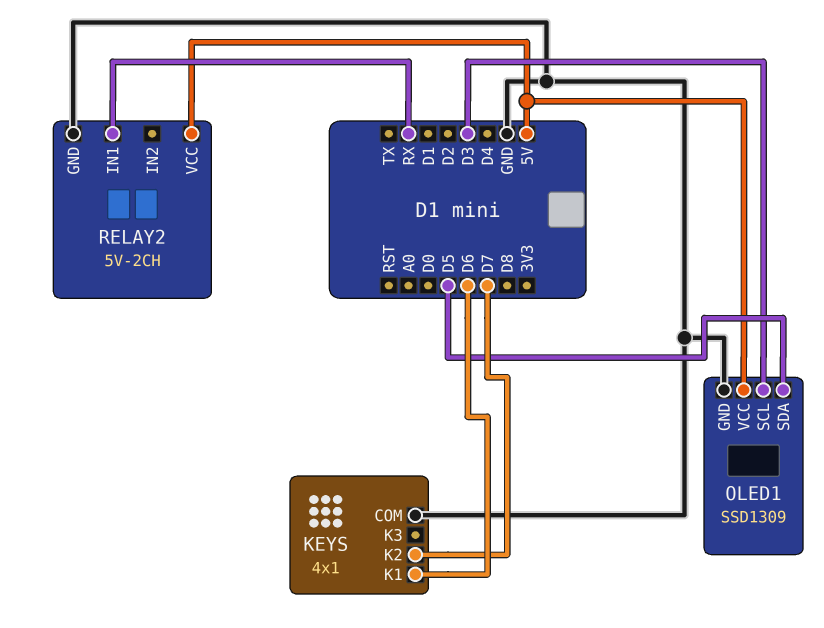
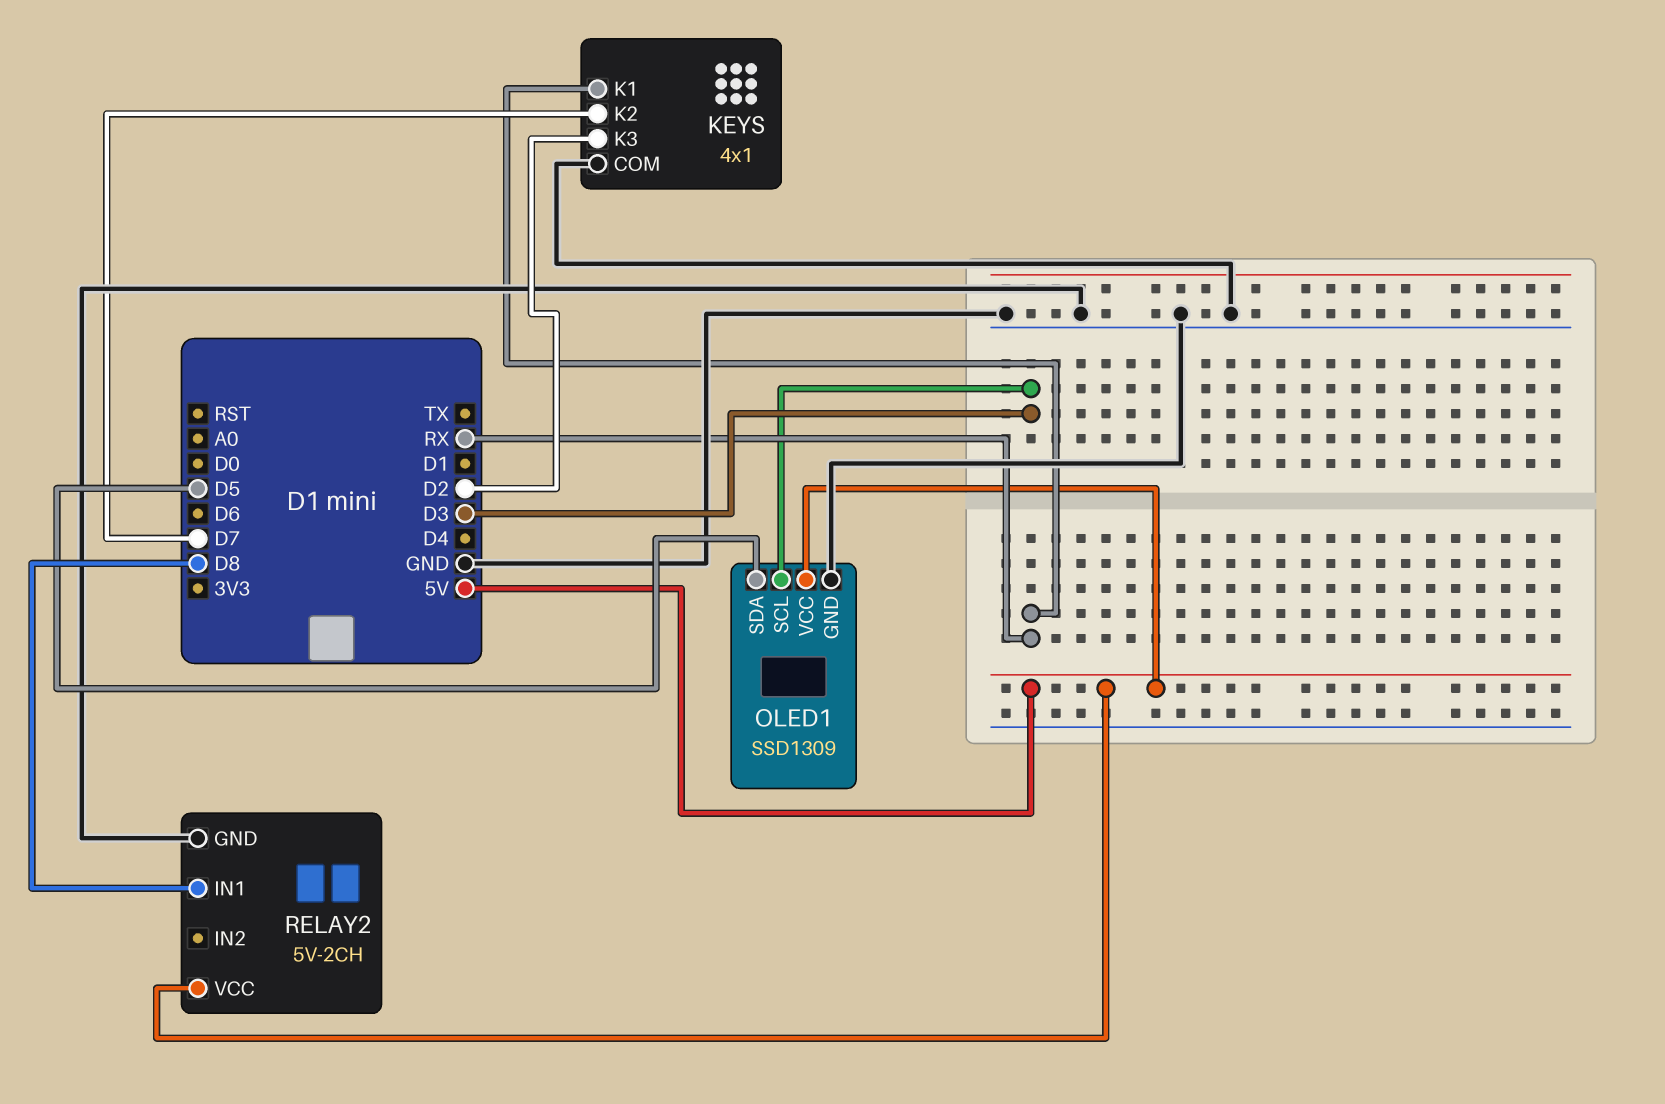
KEYS pin K1: D6 -> RX
KEYS pin K3: none -> D2
RELAY2 pin IN1: RX -> D8

